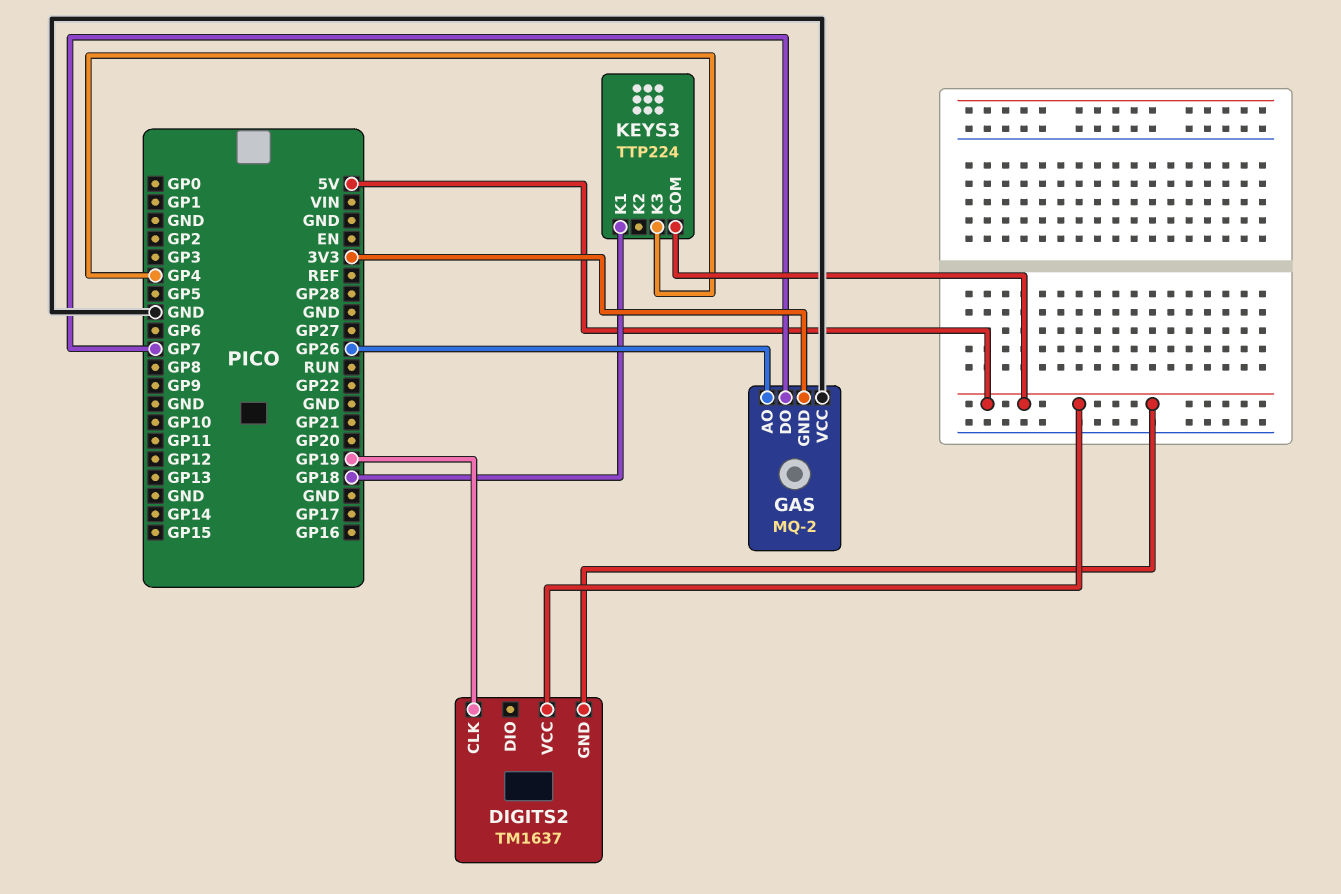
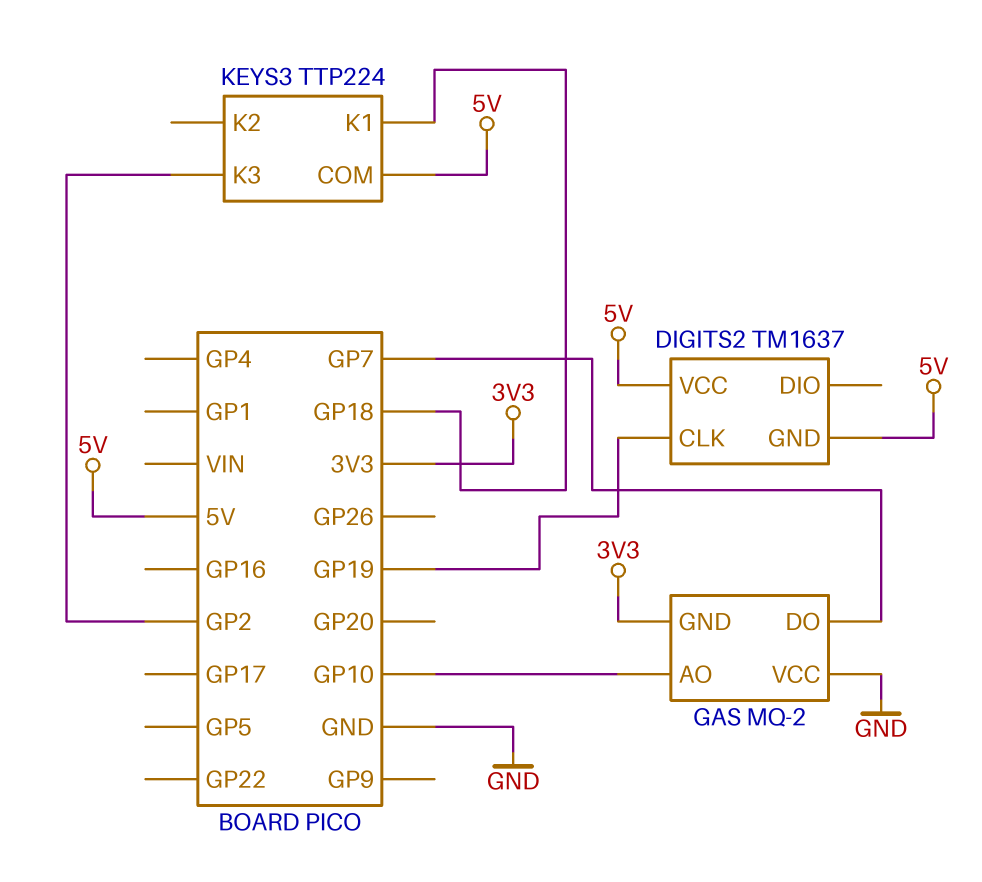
GAS pin AO: GP26 -> GP10
KEYS3 pin K3: GP4 -> GP2

